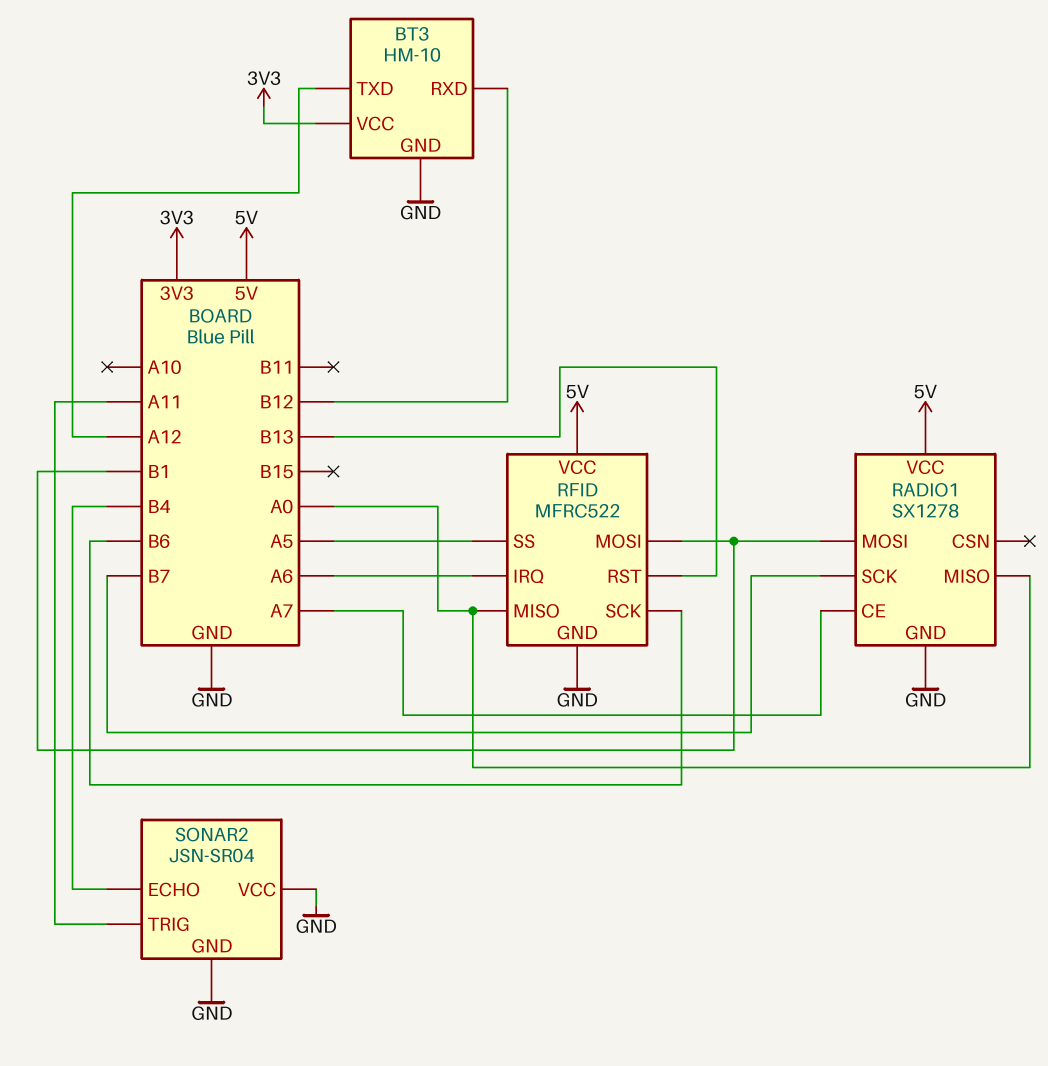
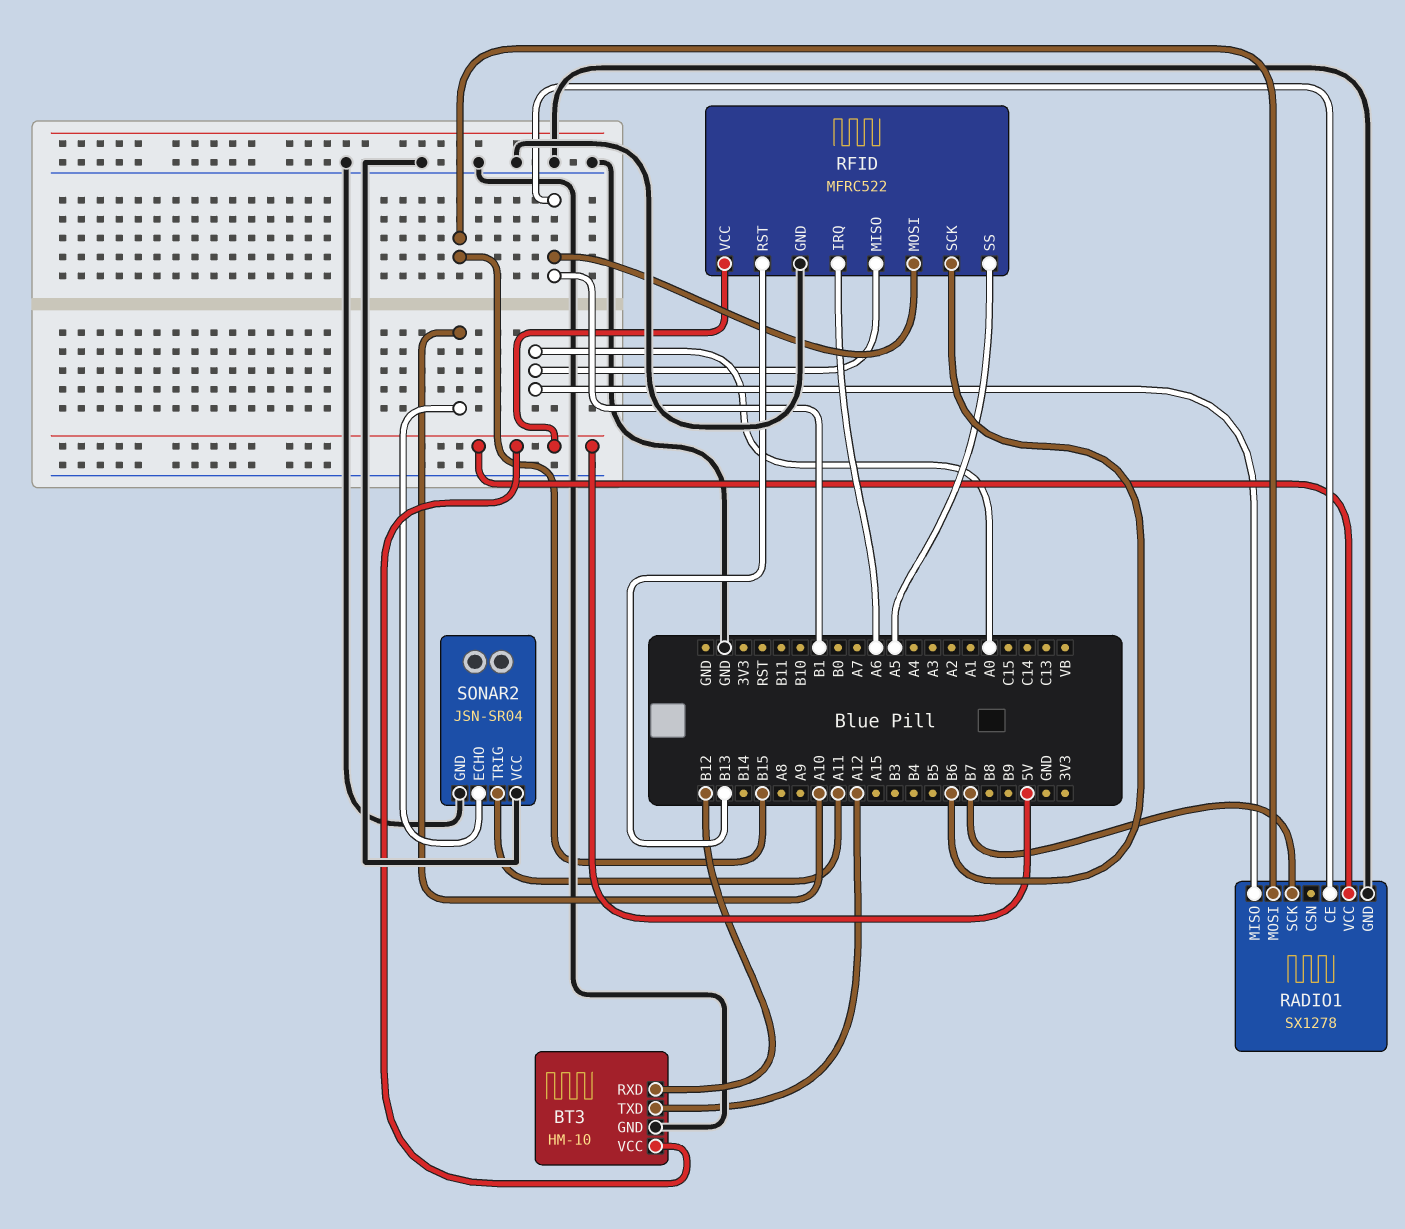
BT3 pin VCC: 3V3 -> 5V
RADIO1 pin CE: A7 -> B1
RADIO1 pin MOSI: B1 -> B15
SONAR2 pin ECHO: B4 -> A10

